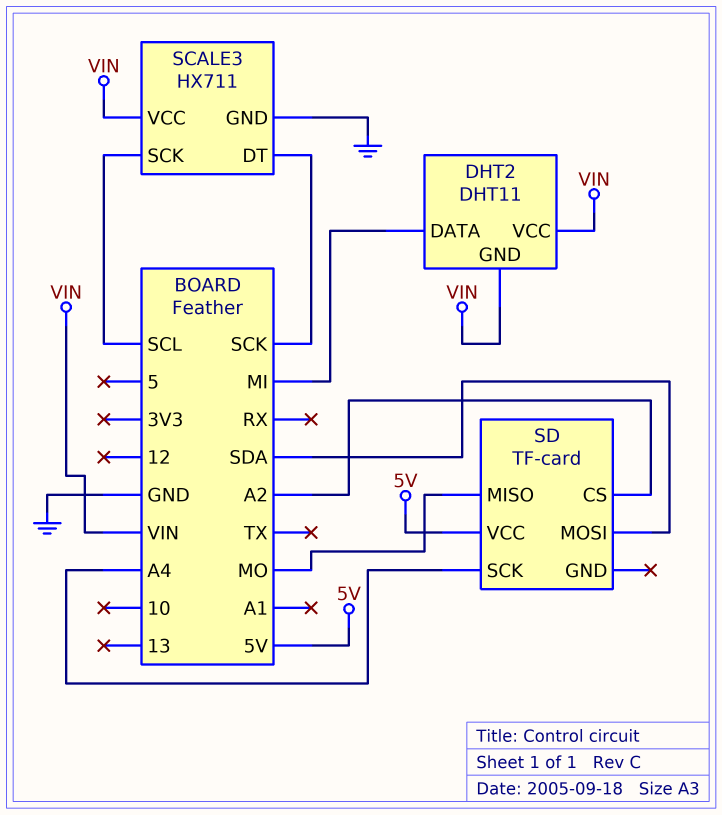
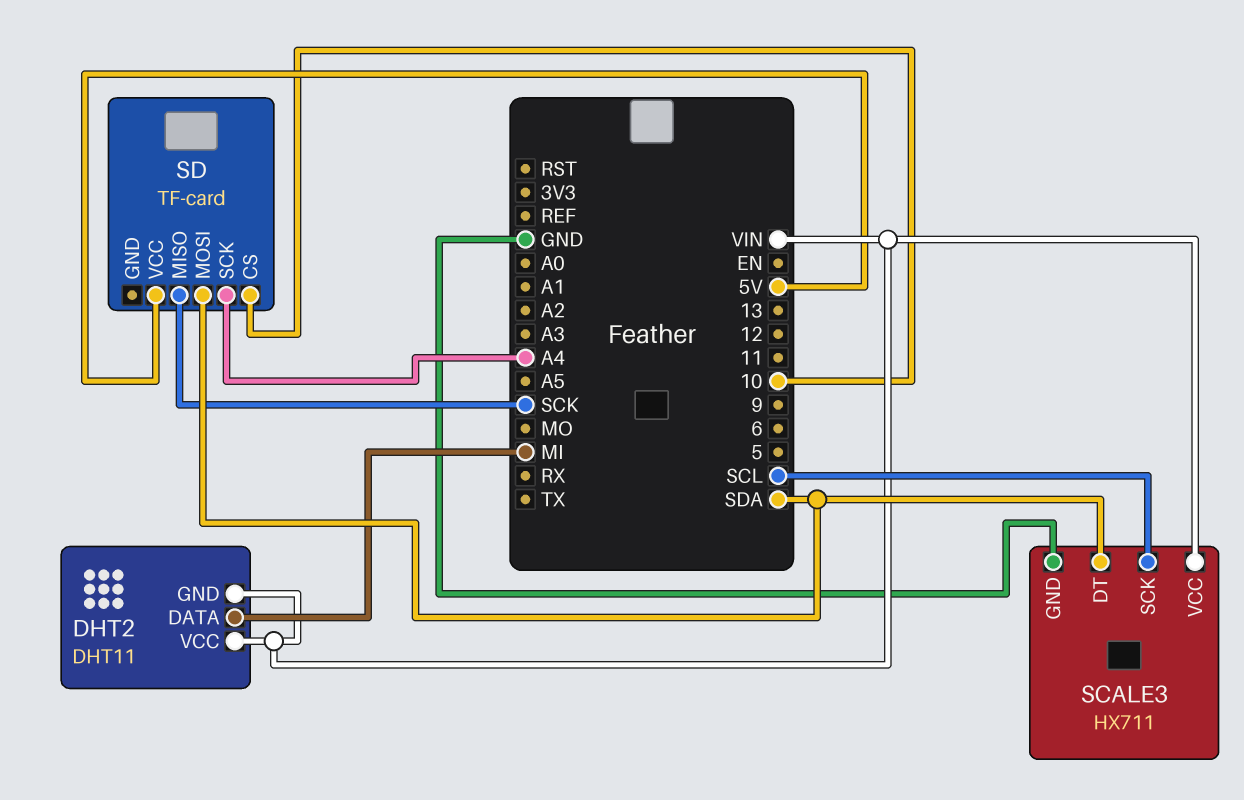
SCALE3 pin DT: SCK -> SDA
SD pin CS: A2 -> 10
SD pin MISO: MO -> SCK

